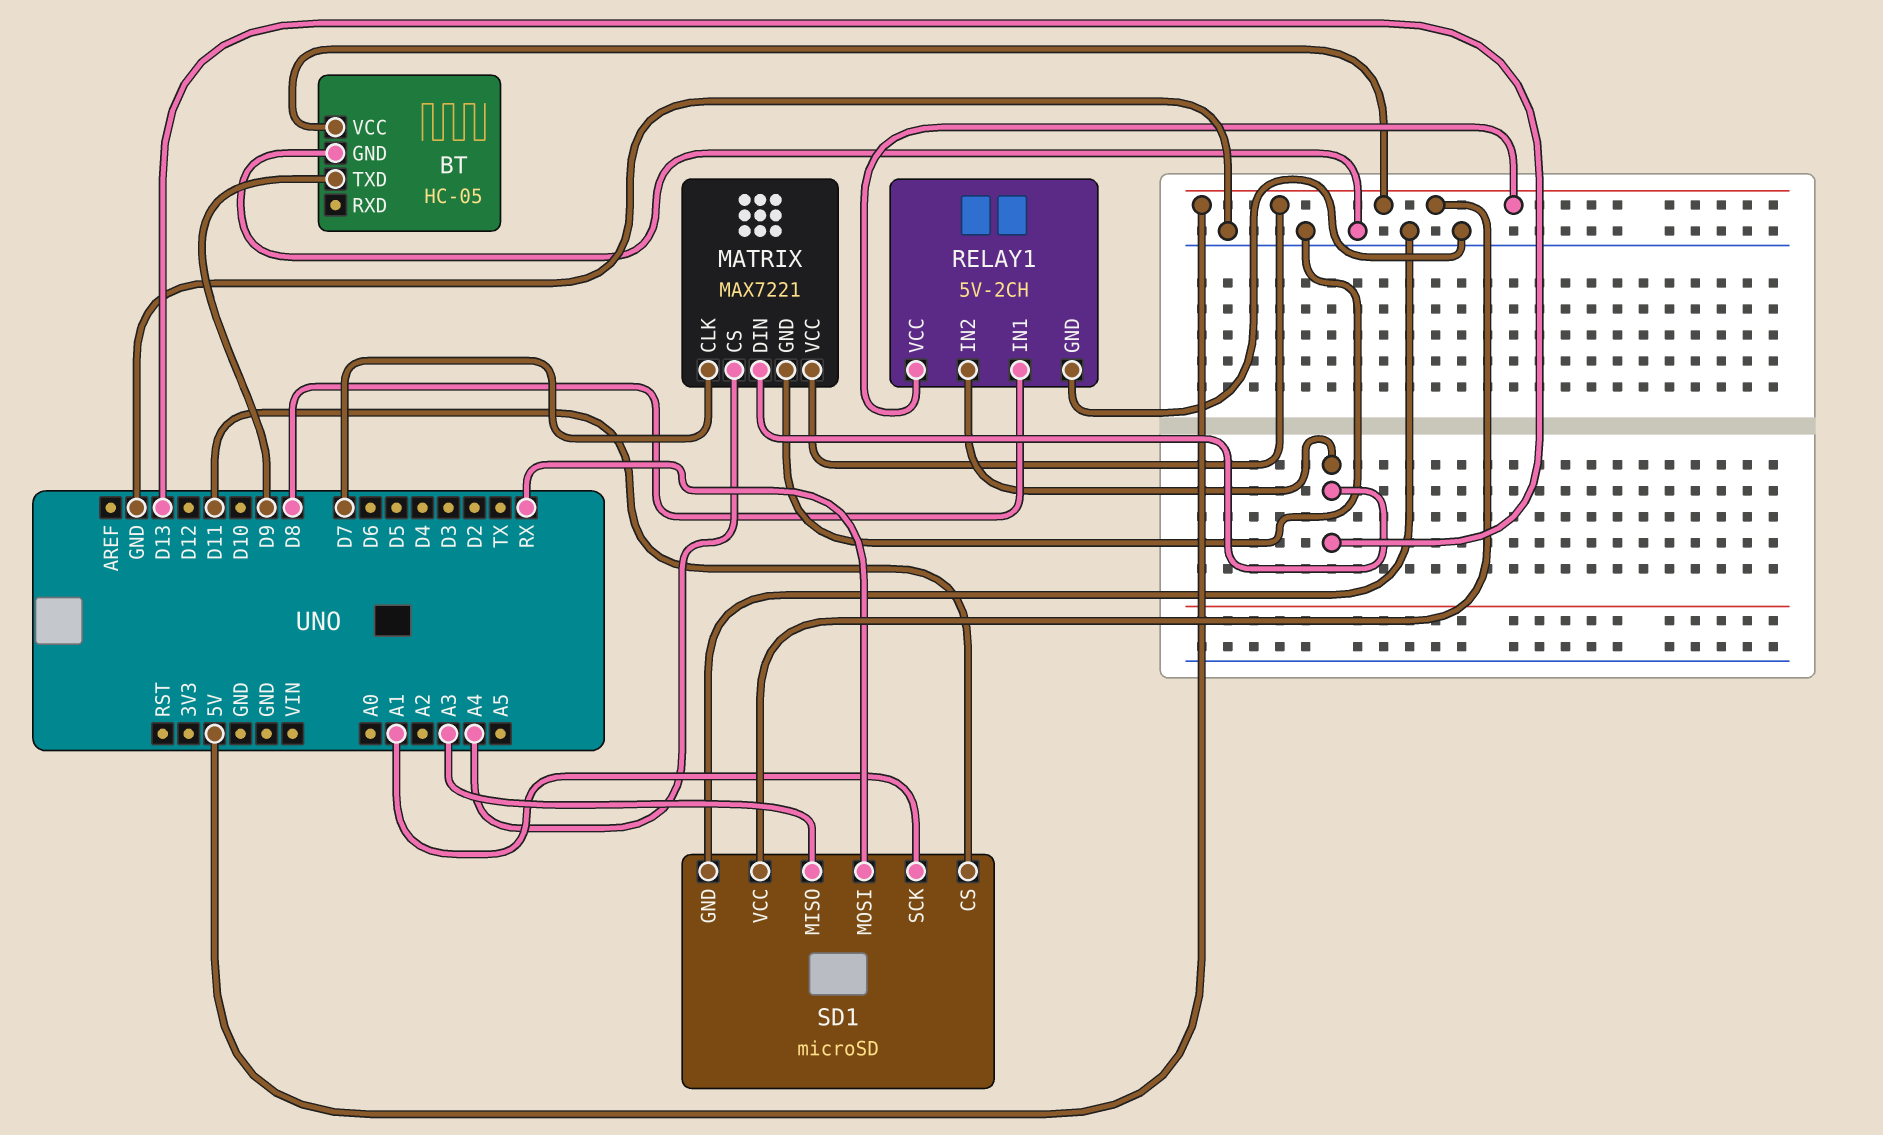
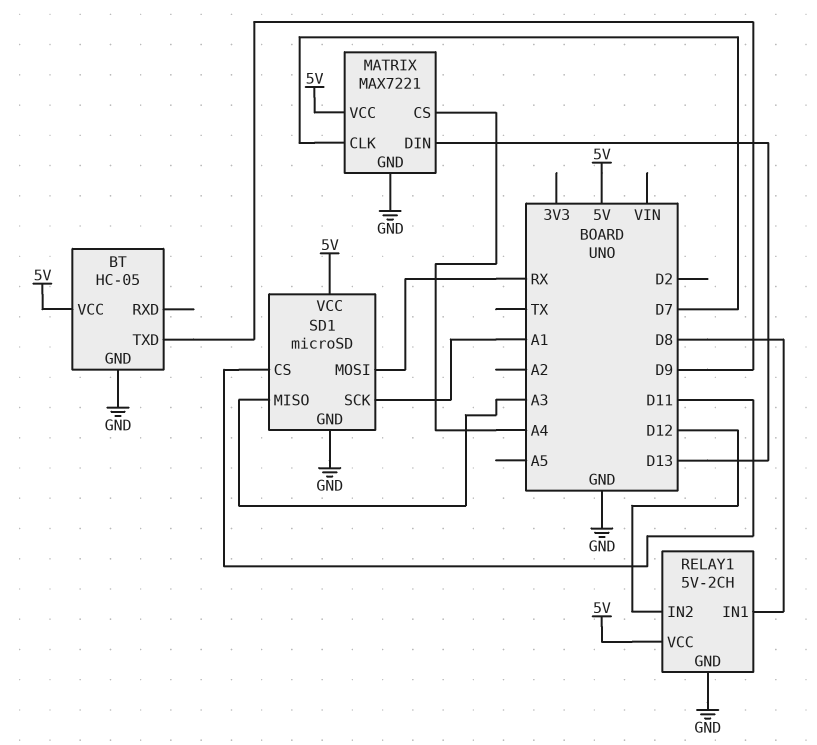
RELAY1 pin IN2: D13 -> D12

